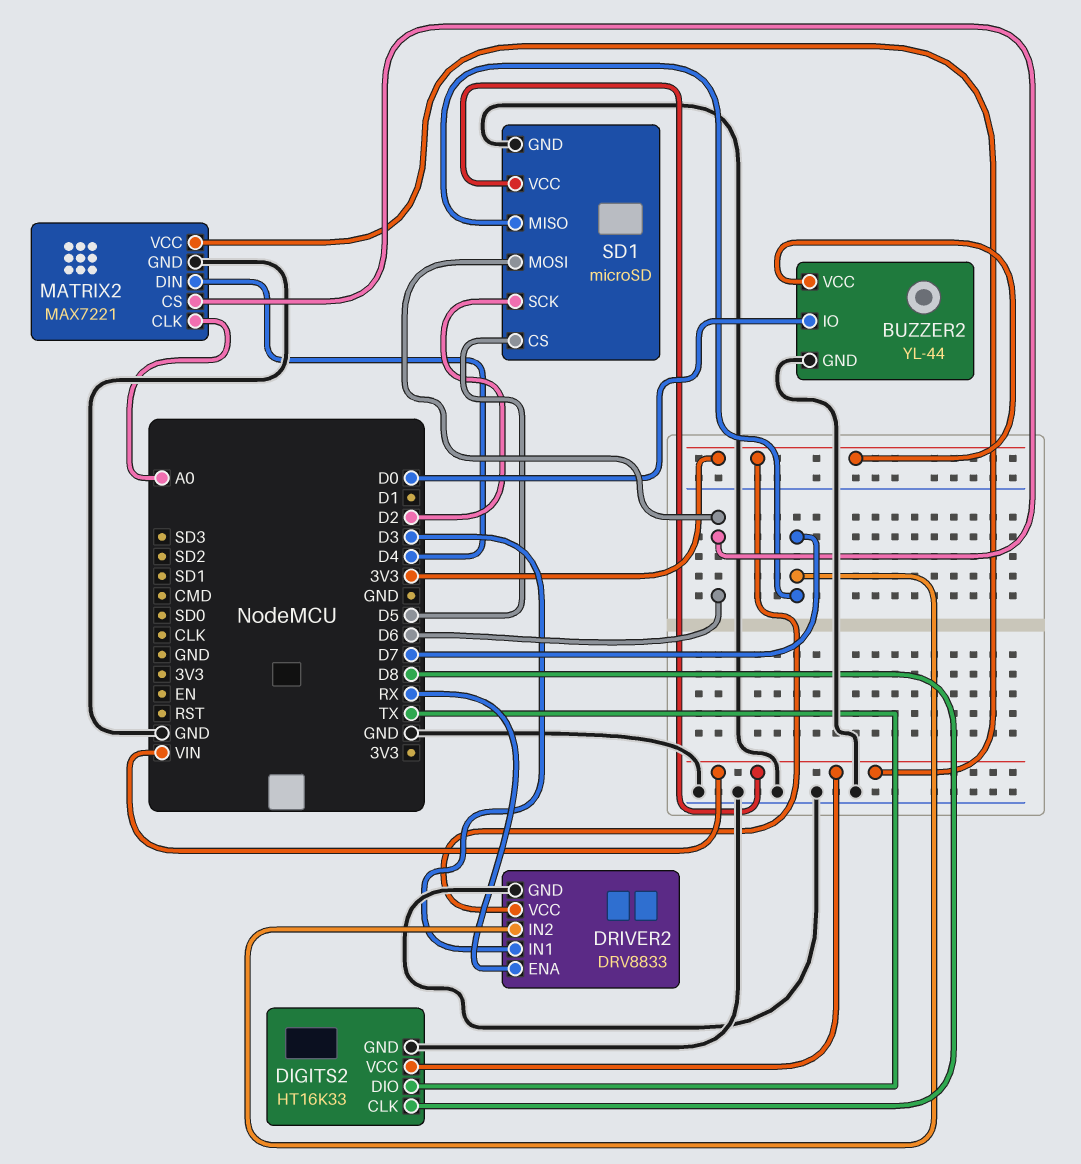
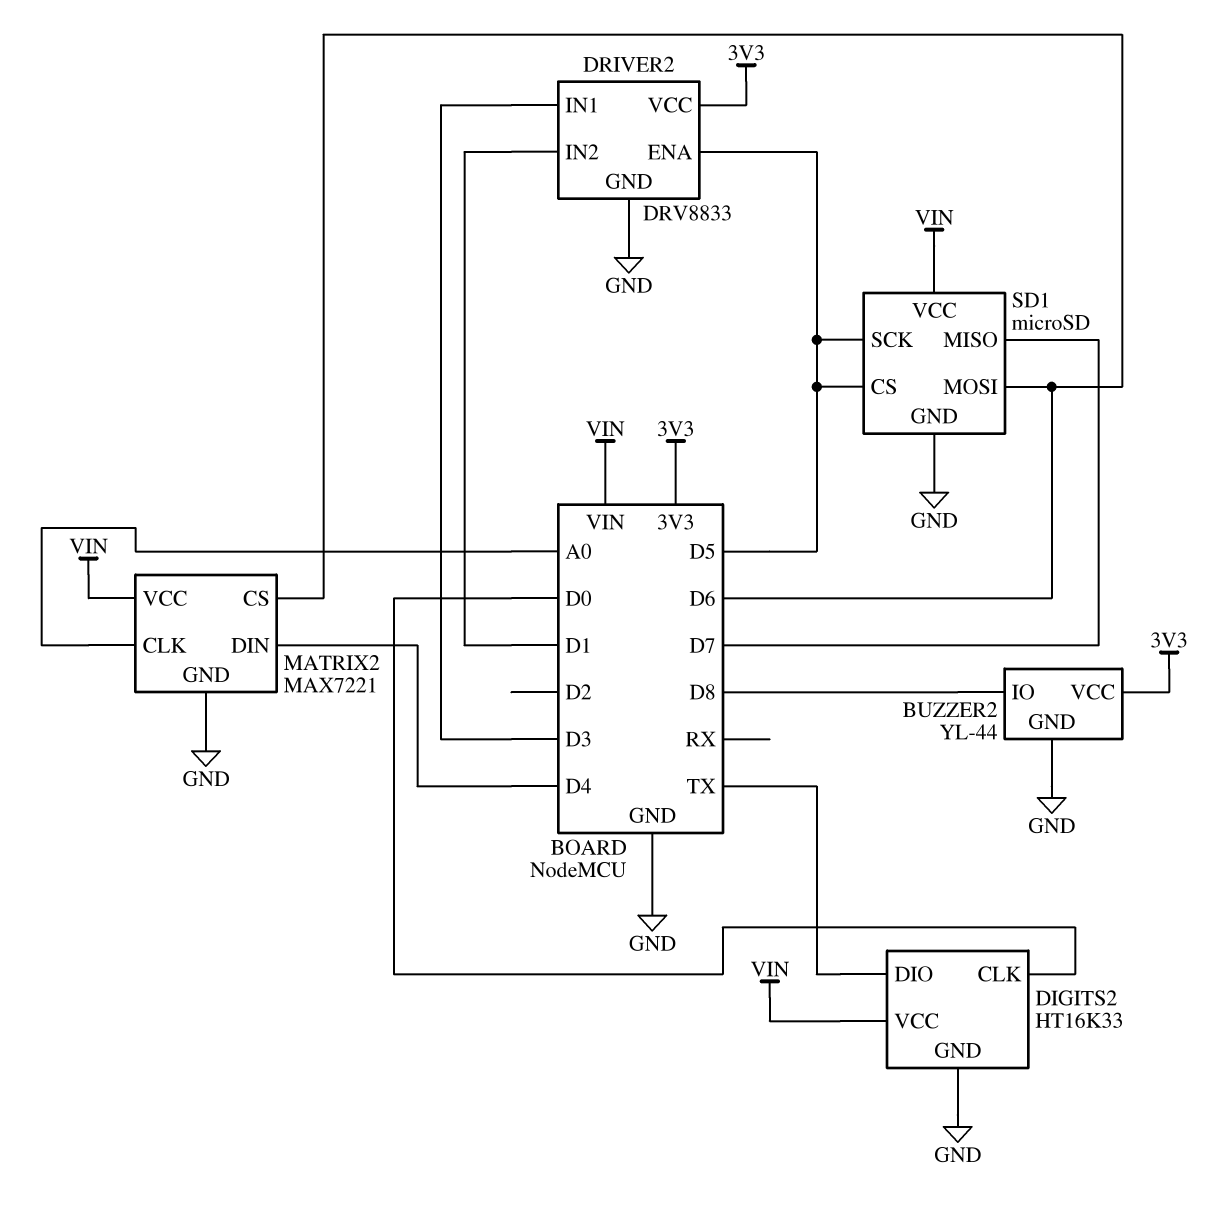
BUZZER2 pin IO: D0 -> D8
DIGITS2 pin CLK: D8 -> D0
DRIVER2 pin ENA: RX -> D5
DRIVER2 pin IN2: D7 -> D1
SD1 pin SCK: D2 -> D5

